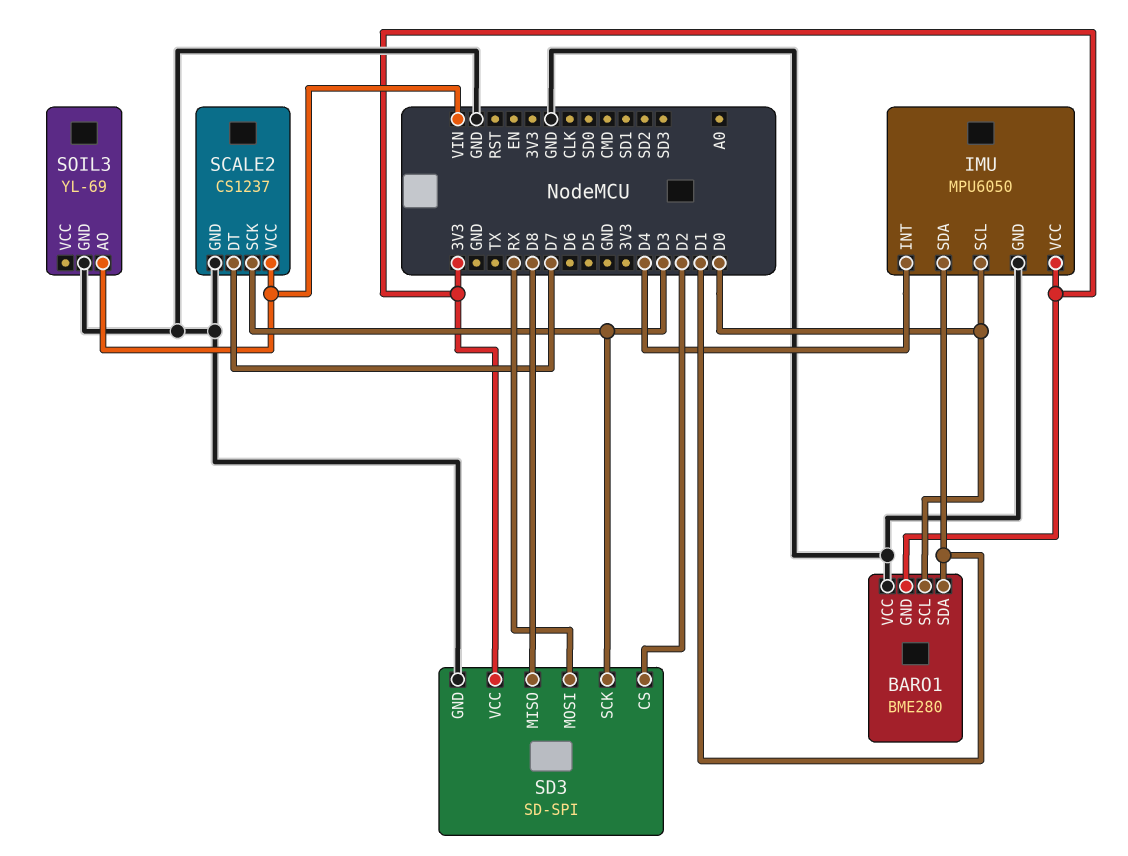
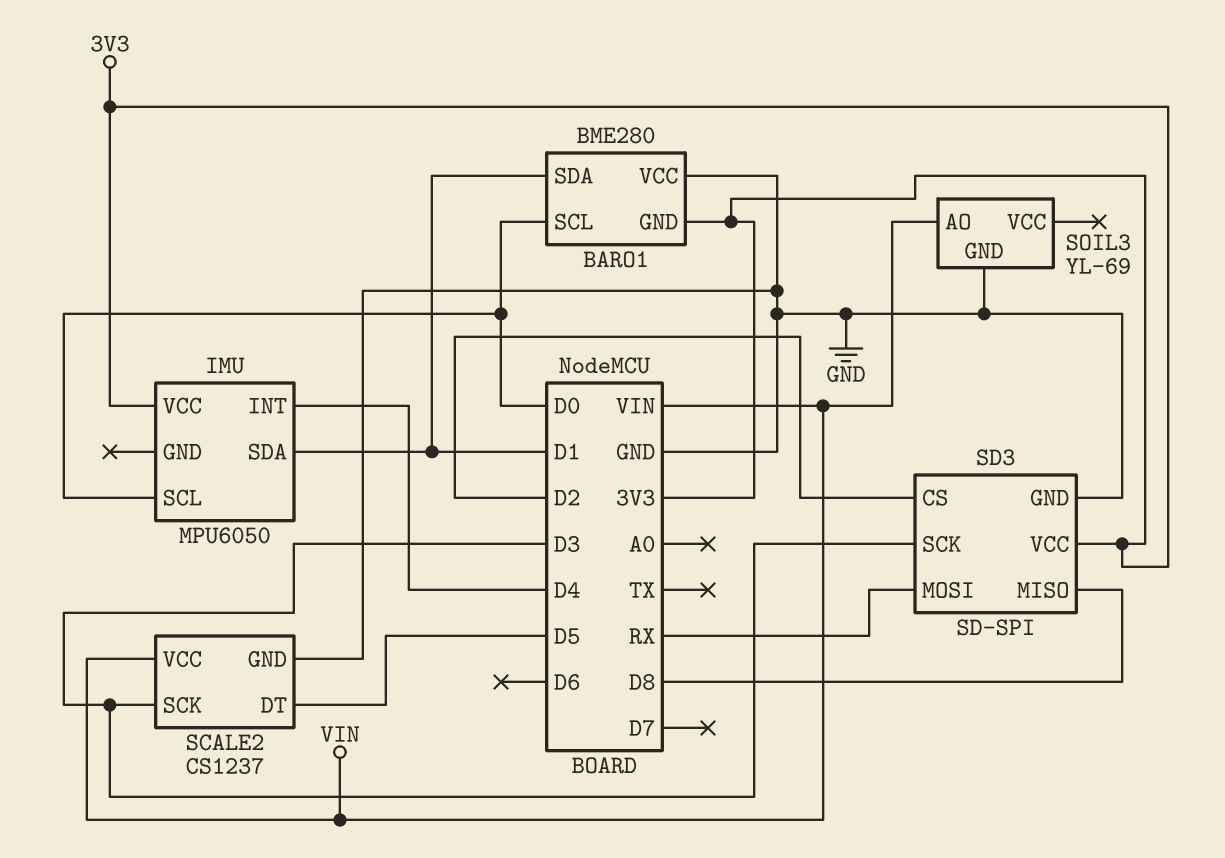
IMU pin GND: GND -> none
SCALE2 pin DT: D7 -> D5

